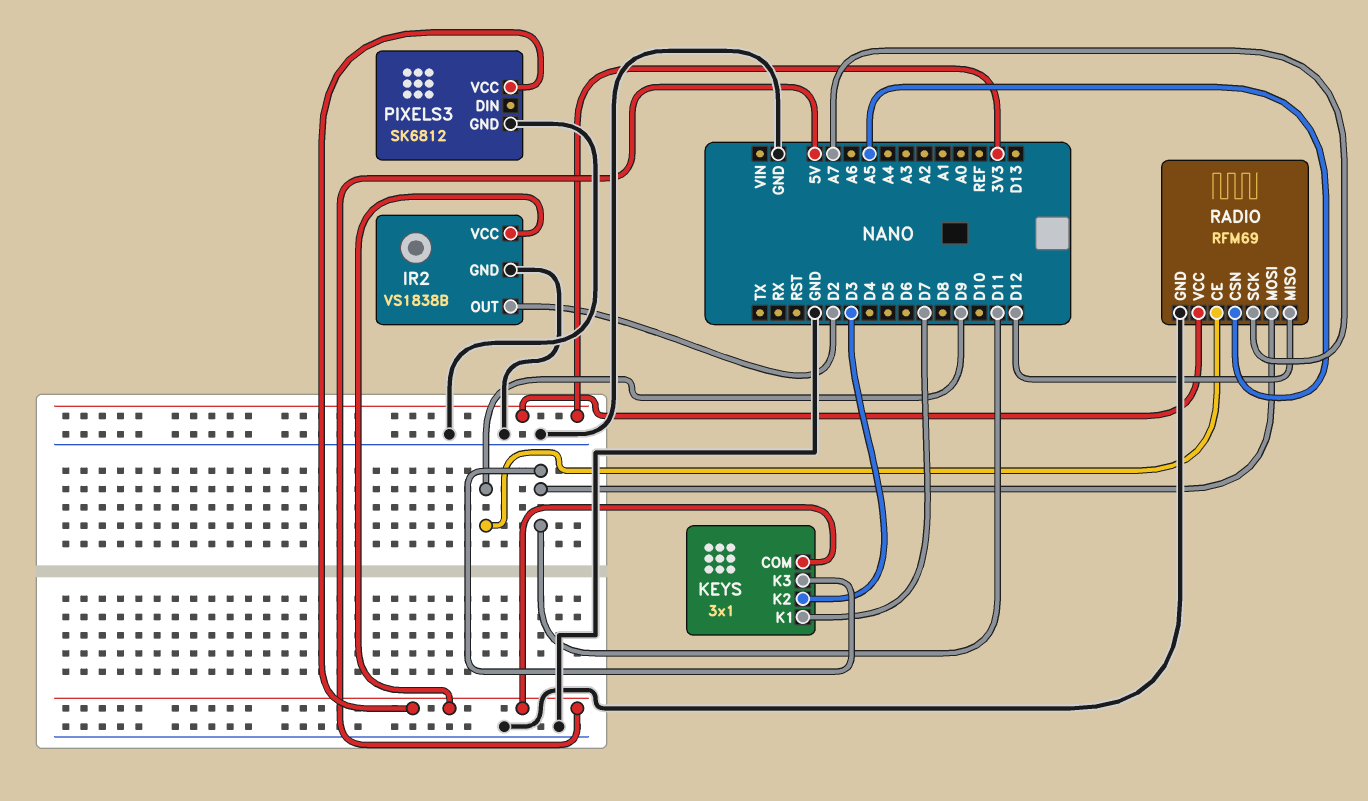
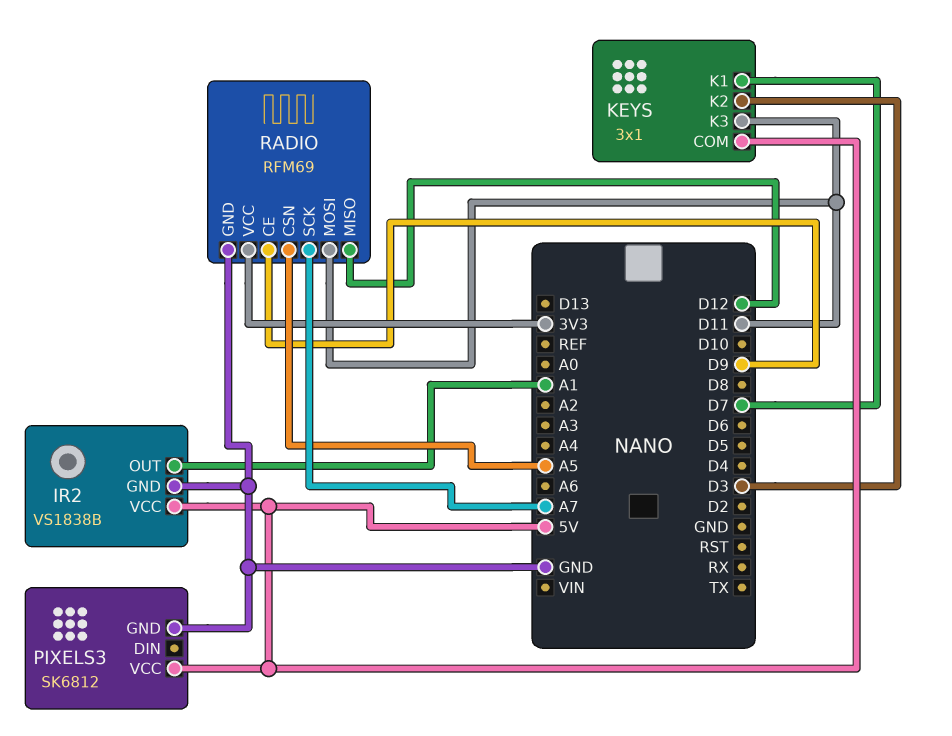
IR2 pin OUT: D2 -> A1

